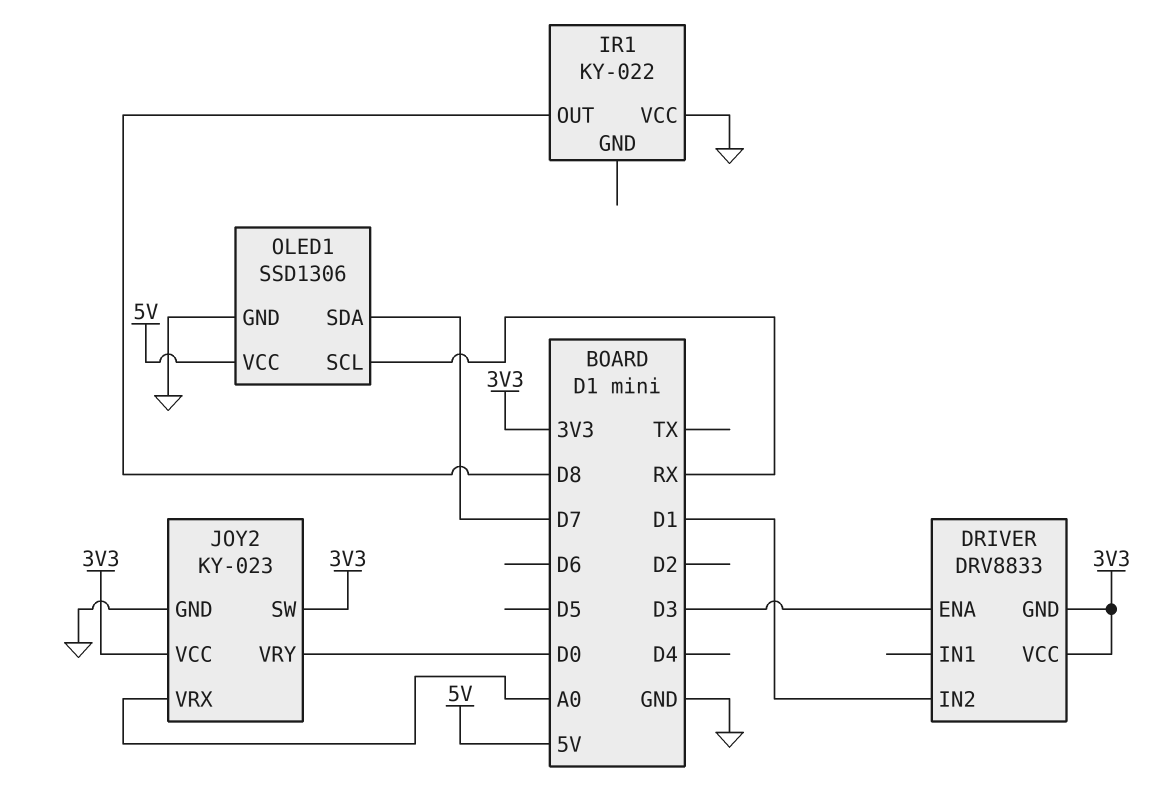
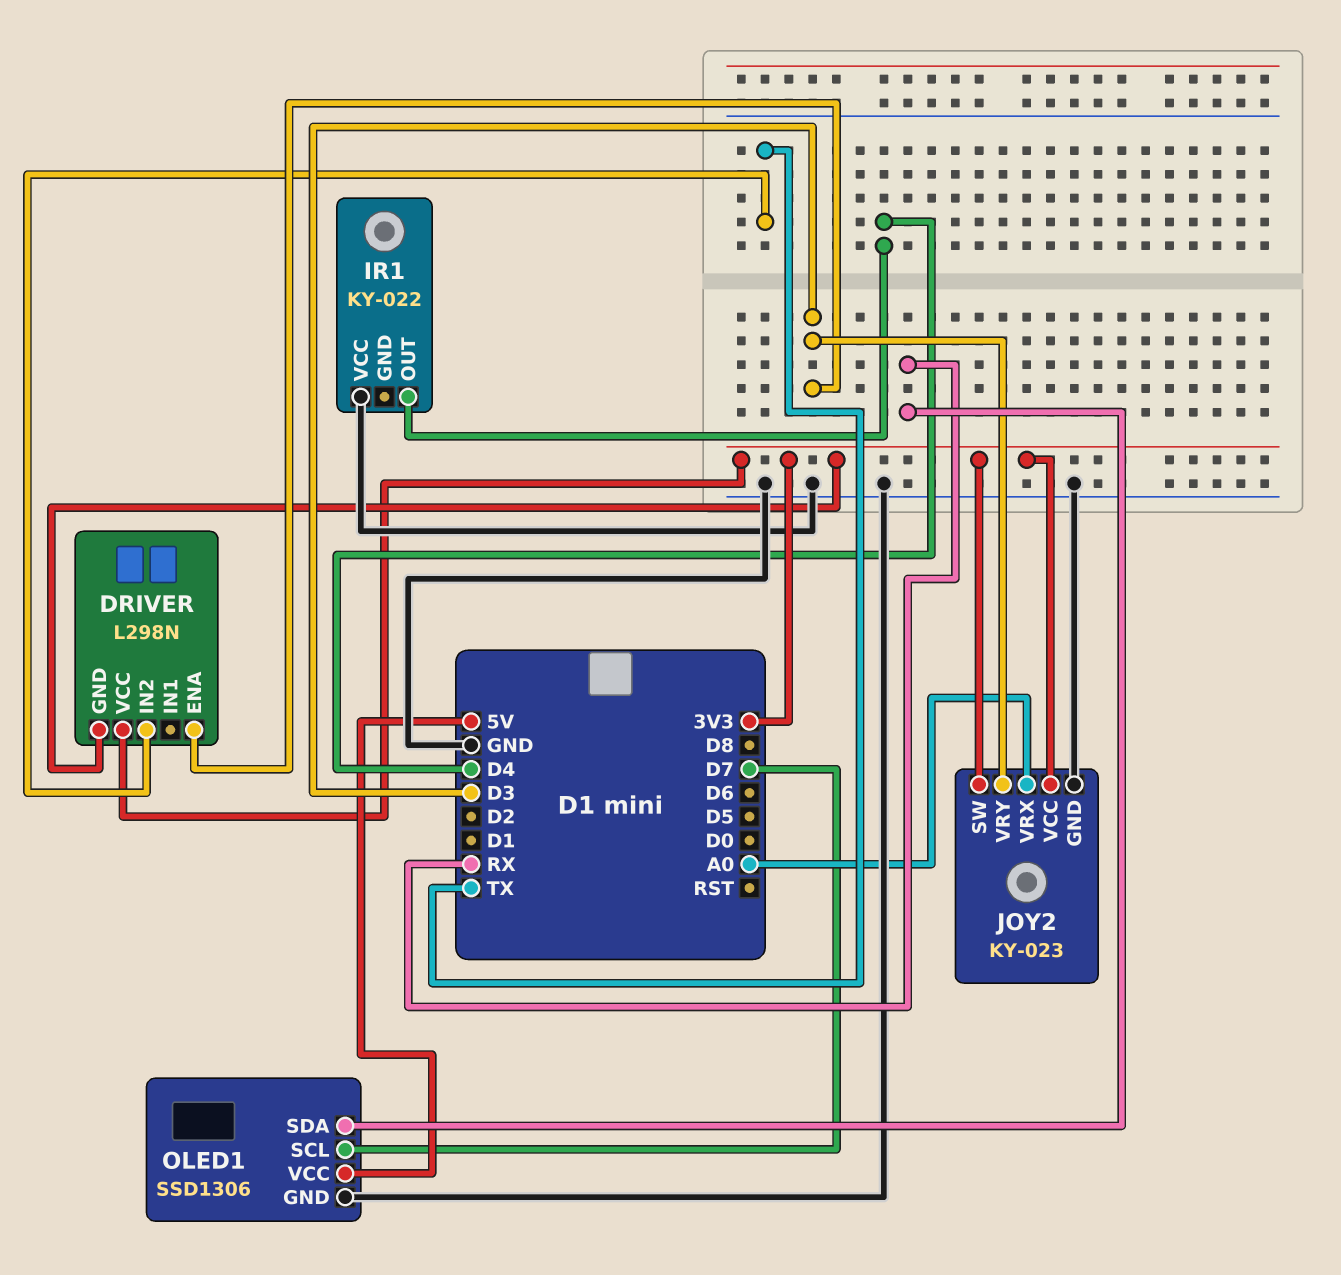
DRIVER: DRV8833 -> L298N
DRIVER pin IN2: D1 -> TX
IR1 pin OUT: D8 -> D4
JOY2 pin VRY: D0 -> D3
OLED1 pin SCL: RX -> D7
OLED1 pin SDA: D7 -> RX

